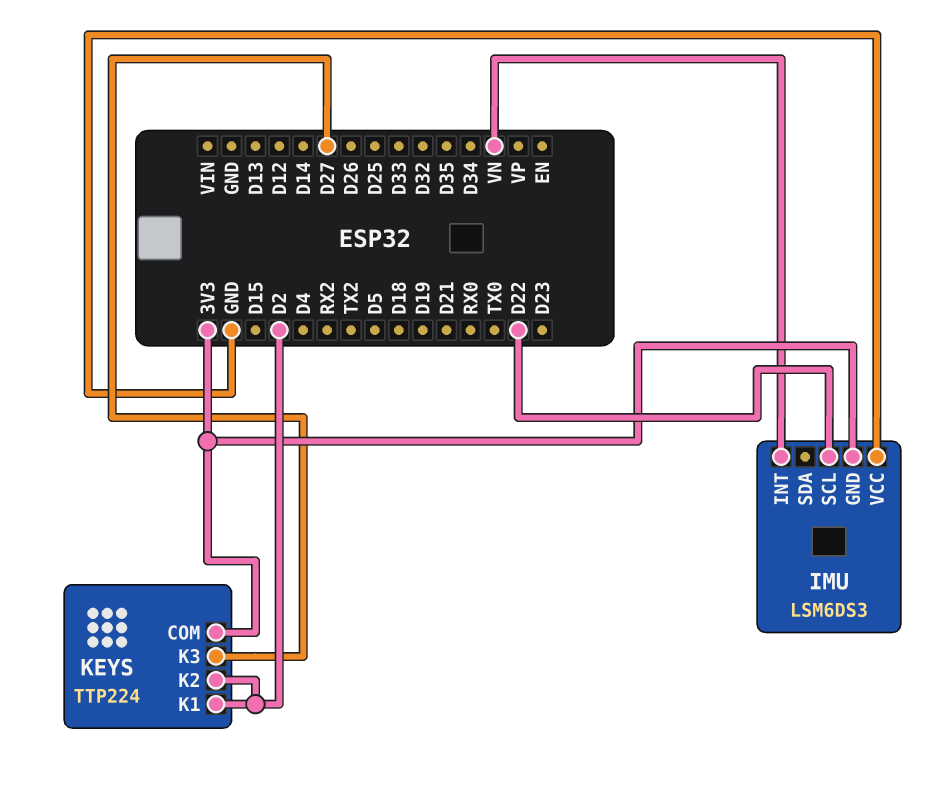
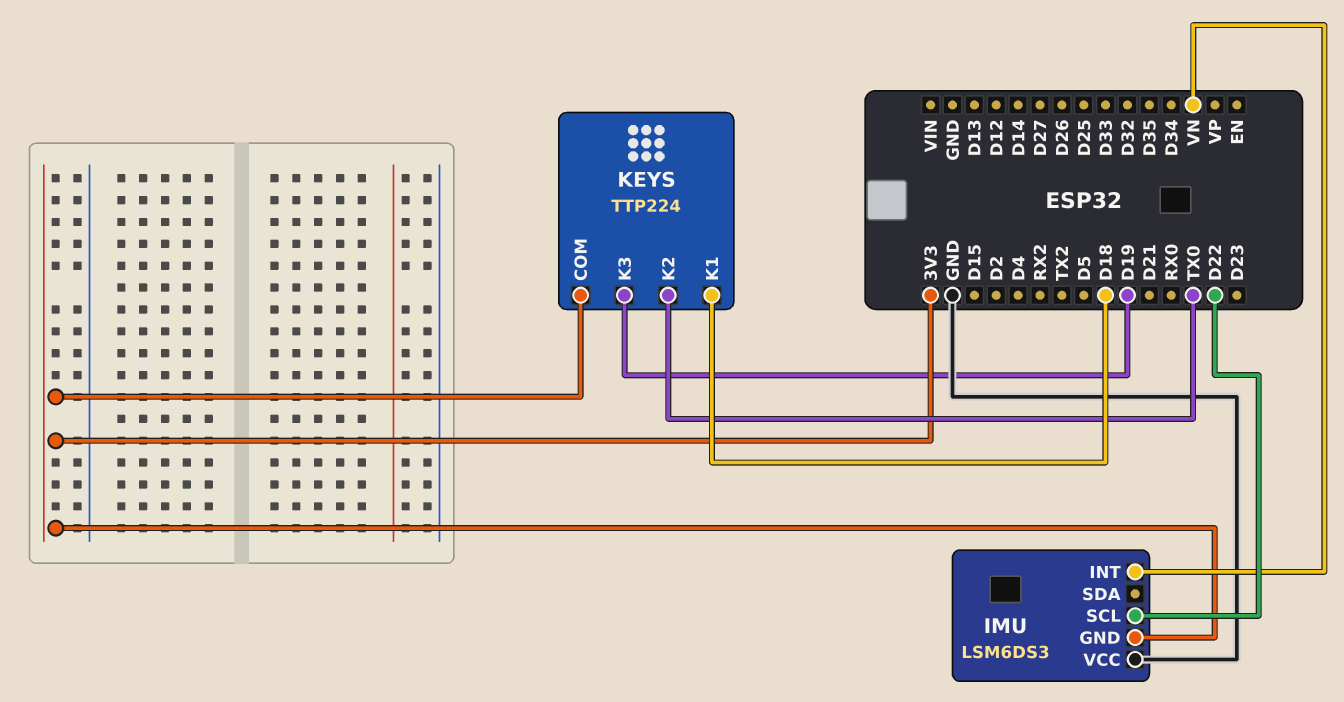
KEYS pin K1: D2 -> D18
KEYS pin K2: D2 -> TX0
KEYS pin K3: D27 -> D19

